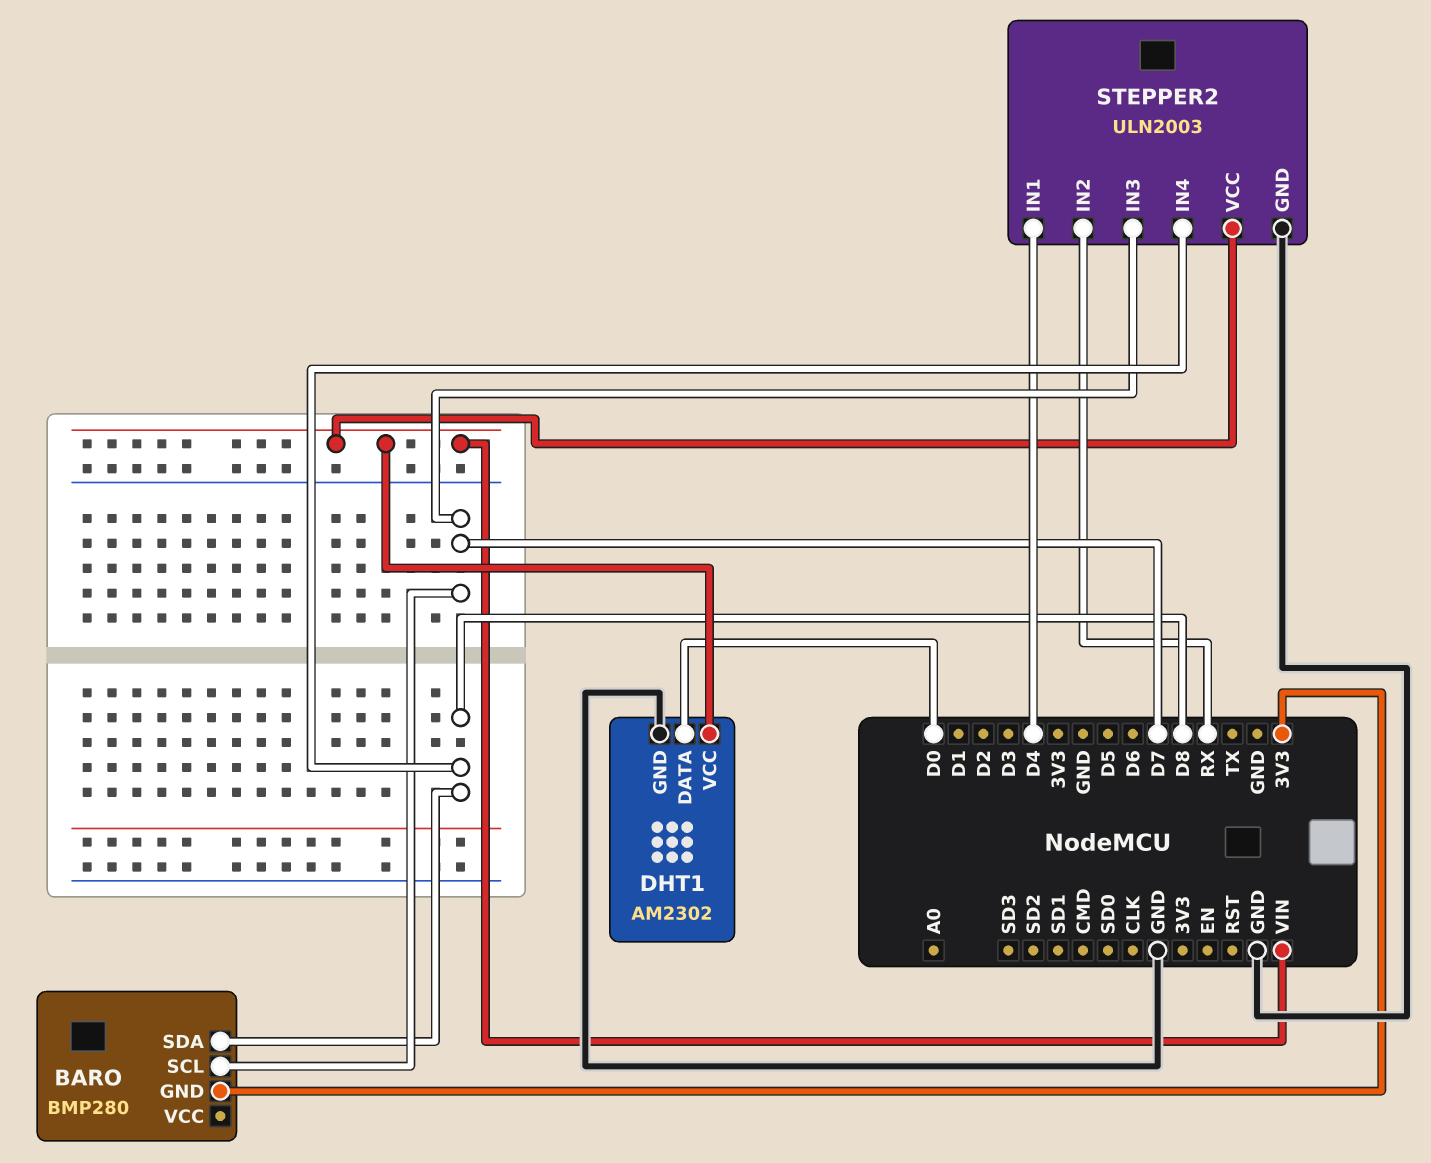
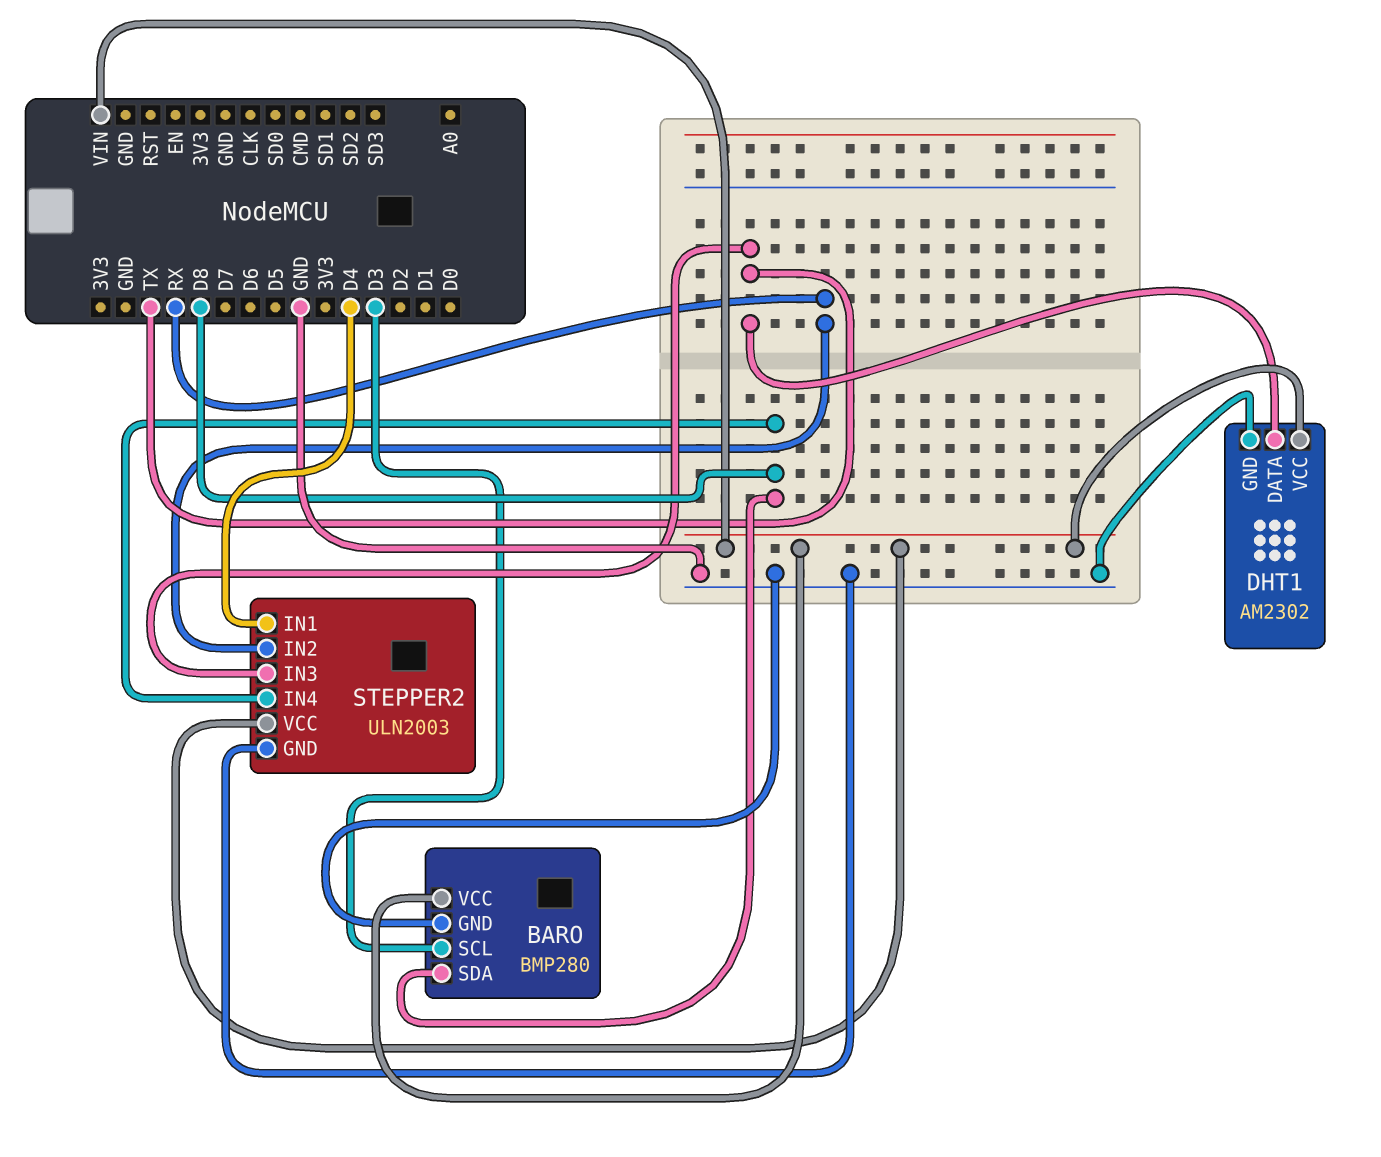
BARO pin GND: 3V3 -> GND
BARO pin SCL: D7 -> D3
BARO pin VCC: none -> VIN
DHT1 pin DATA: D0 -> TX
STEPPER2 pin IN3: D7 -> TX

